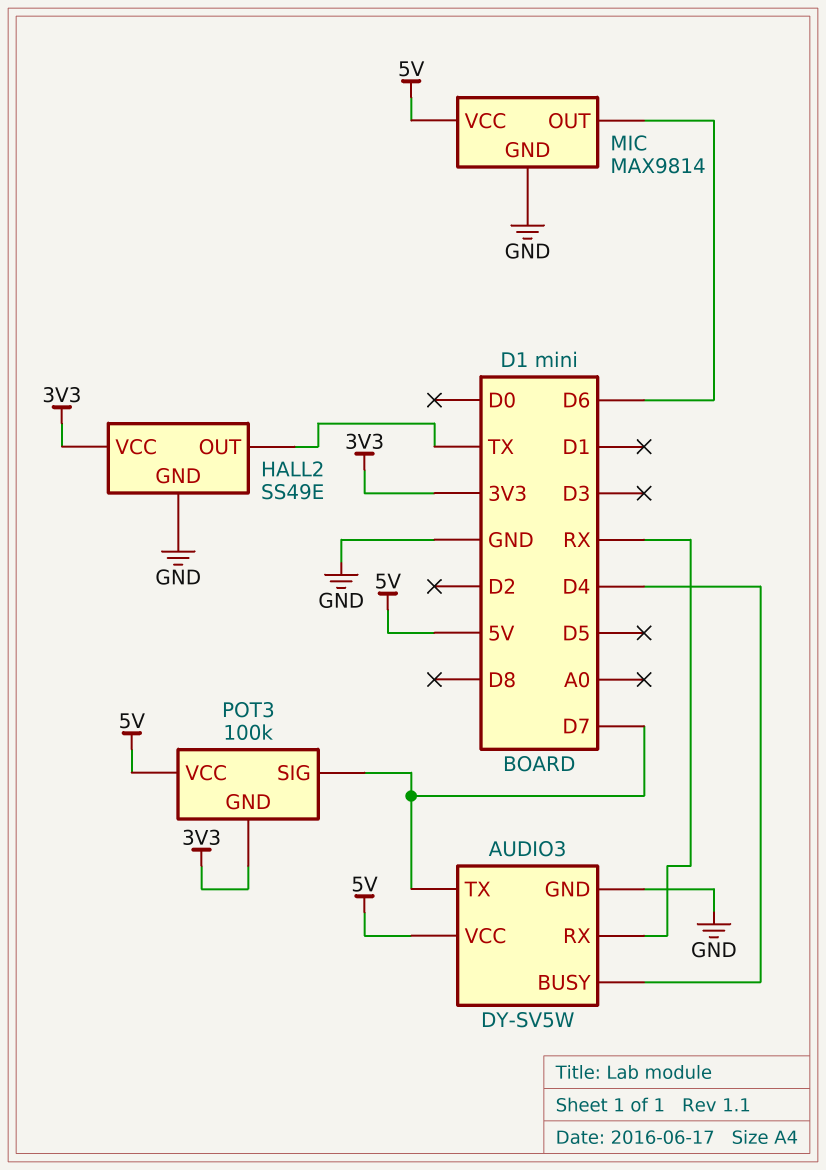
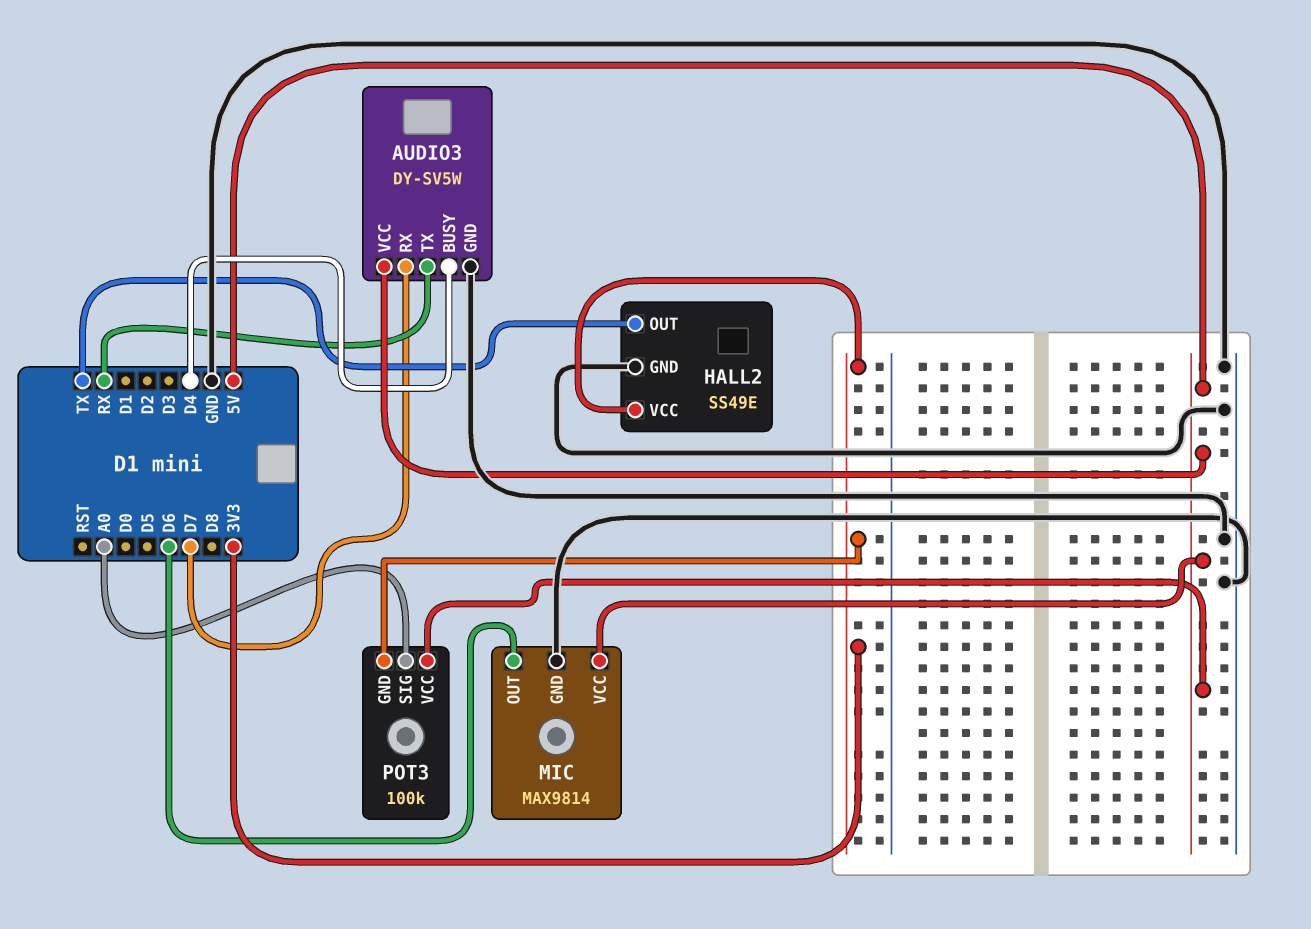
AUDIO3 pin RX: RX -> D7
AUDIO3 pin TX: D7 -> RX
POT3 pin SIG: D7 -> A0

